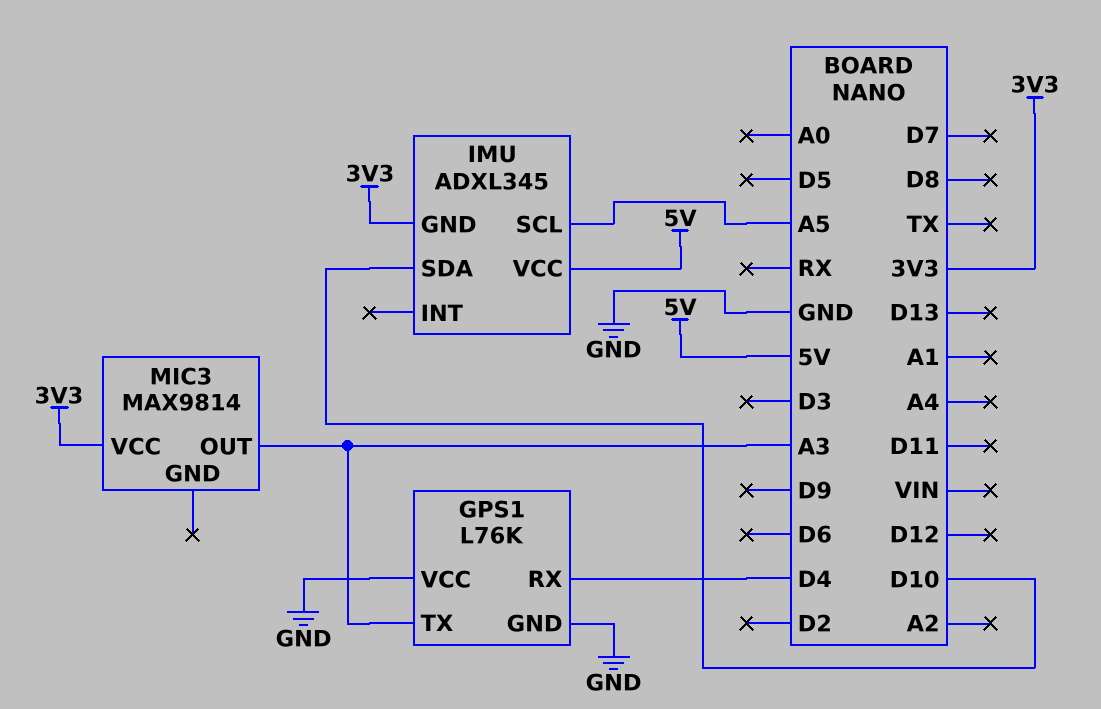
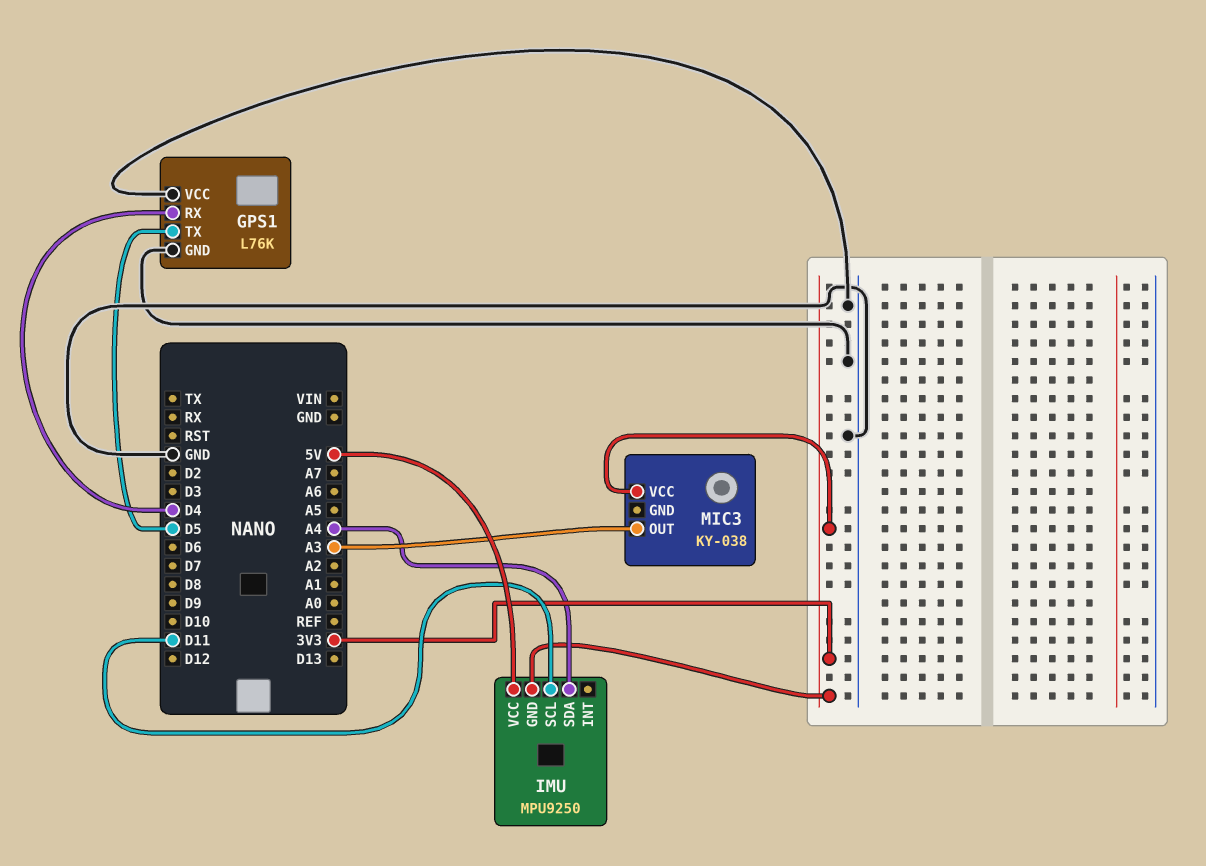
GPS1 pin TX: A3 -> D5
IMU: ADXL345 -> MPU9250
IMU pin SCL: A5 -> D11
IMU pin SDA: D10 -> A4
MIC3: MAX9814 -> KY-038

